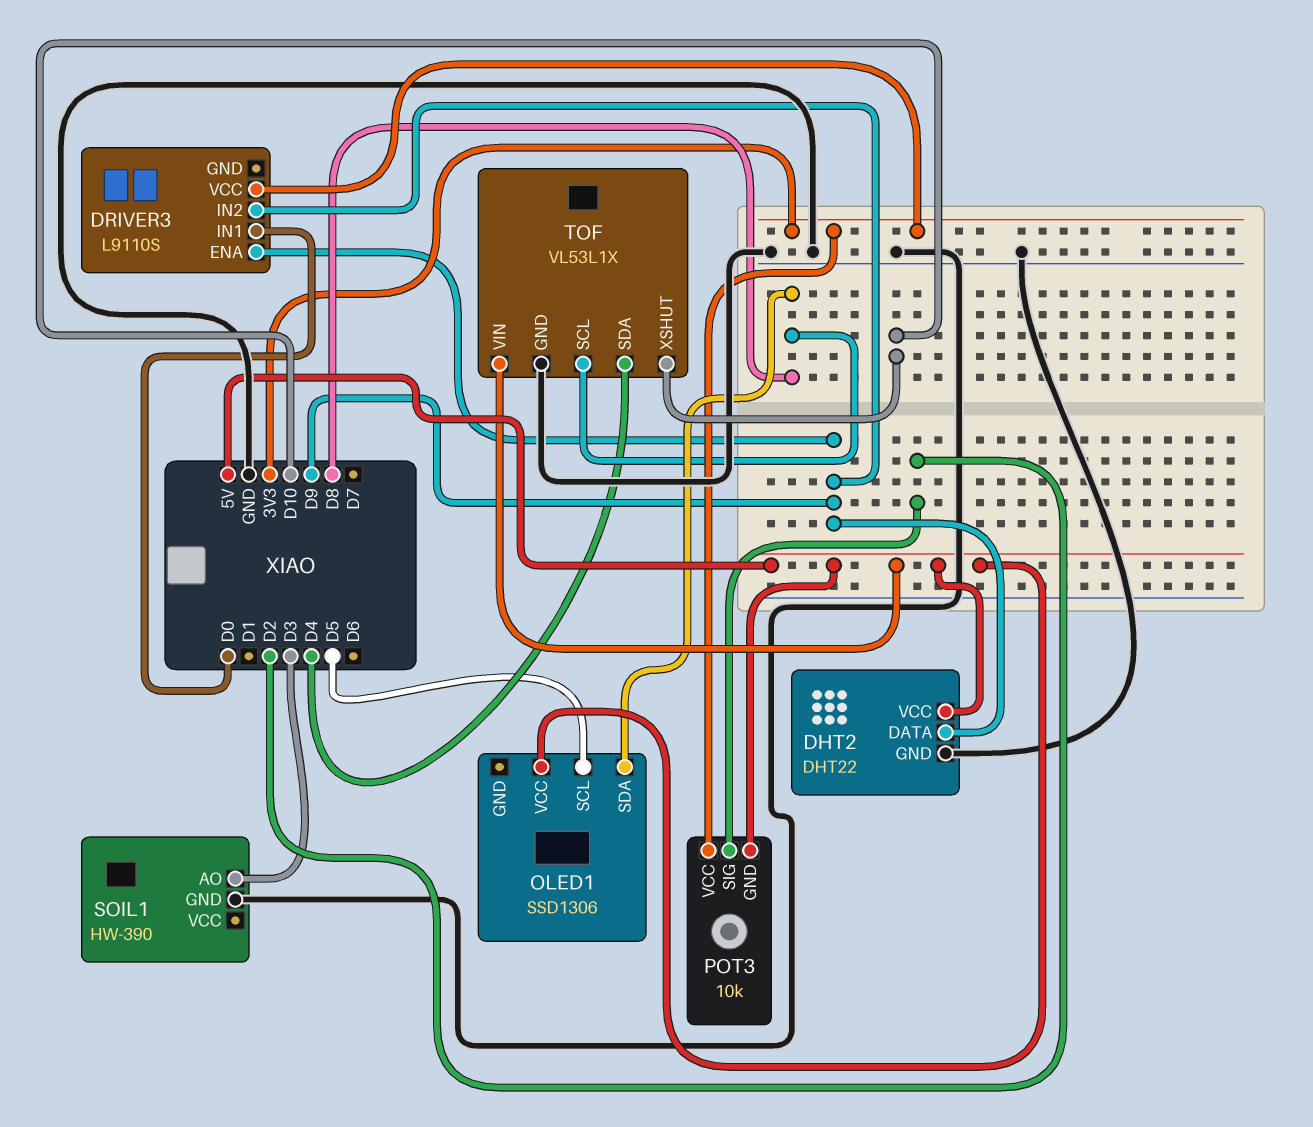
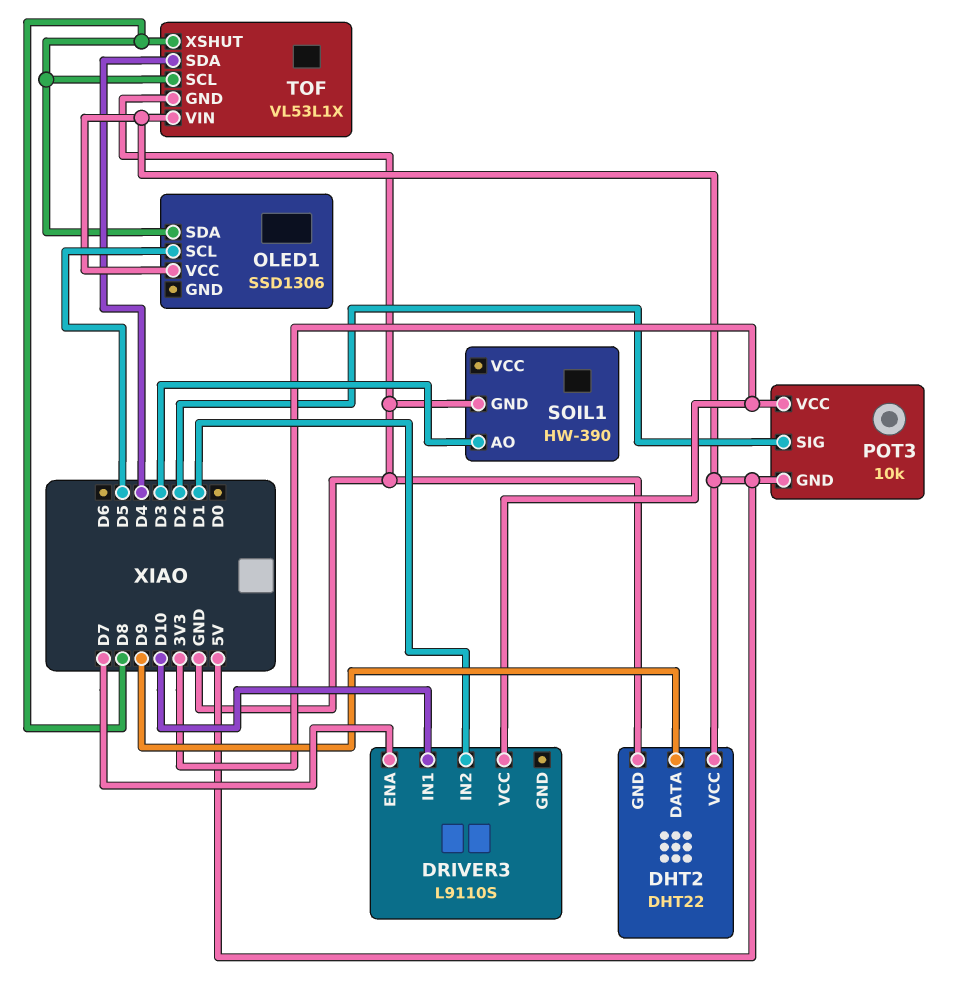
DRIVER3 pin ENA: D9 -> D7
DRIVER3 pin IN1: D0 -> D10
DRIVER3 pin IN2: D9 -> D1
TOF pin XSHUT: D10 -> D8

